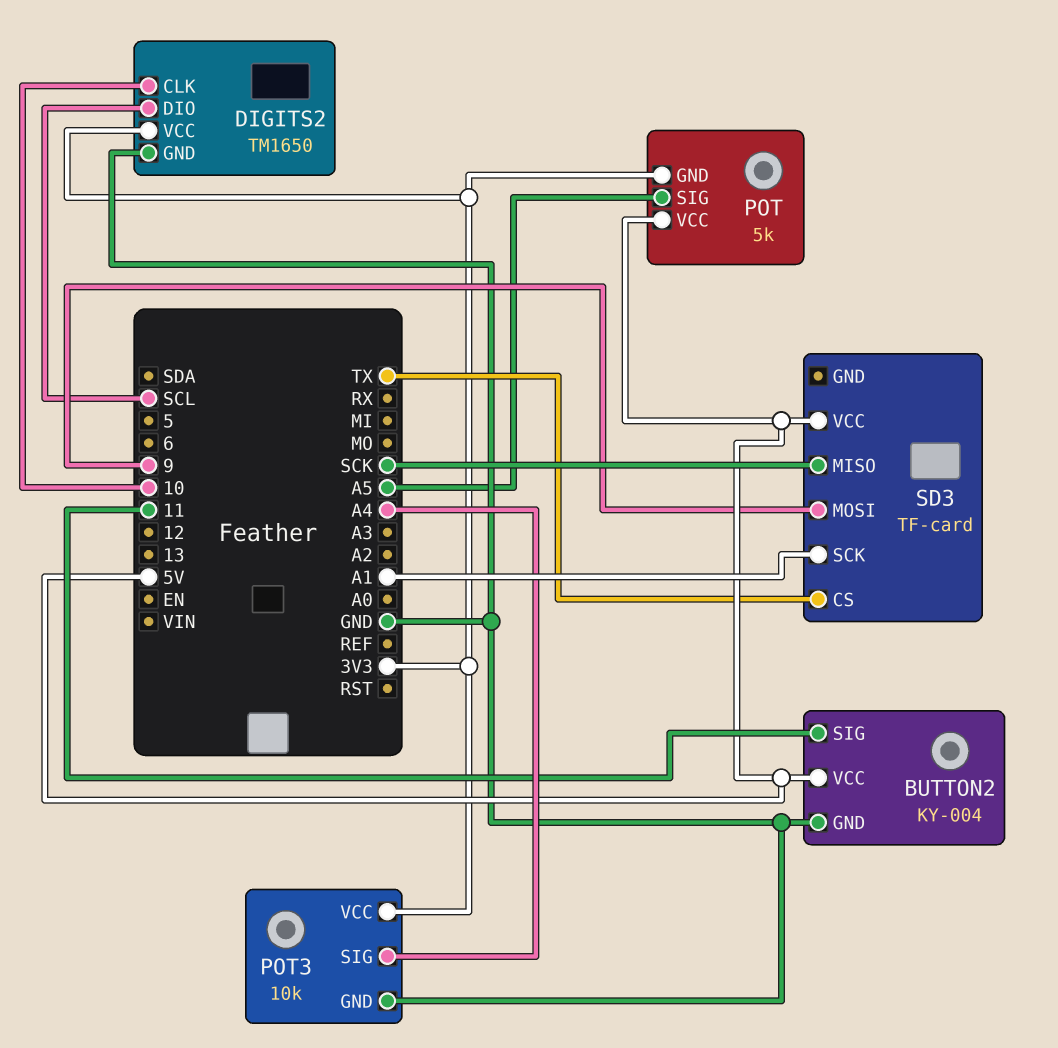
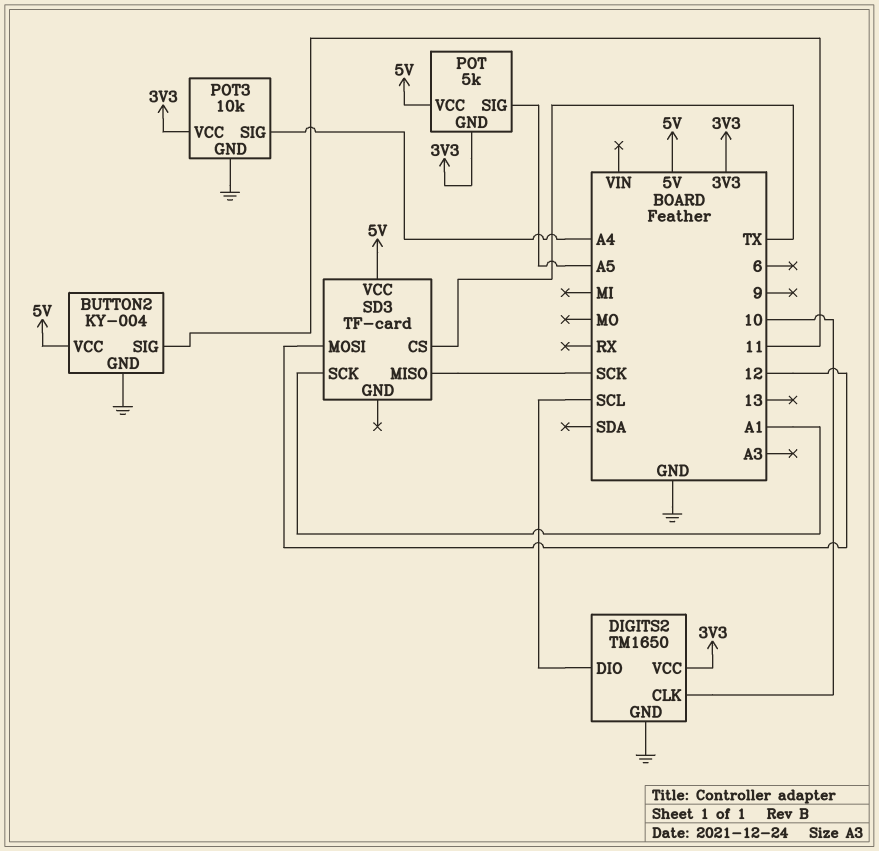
SD3 pin MOSI: 9 -> 12

